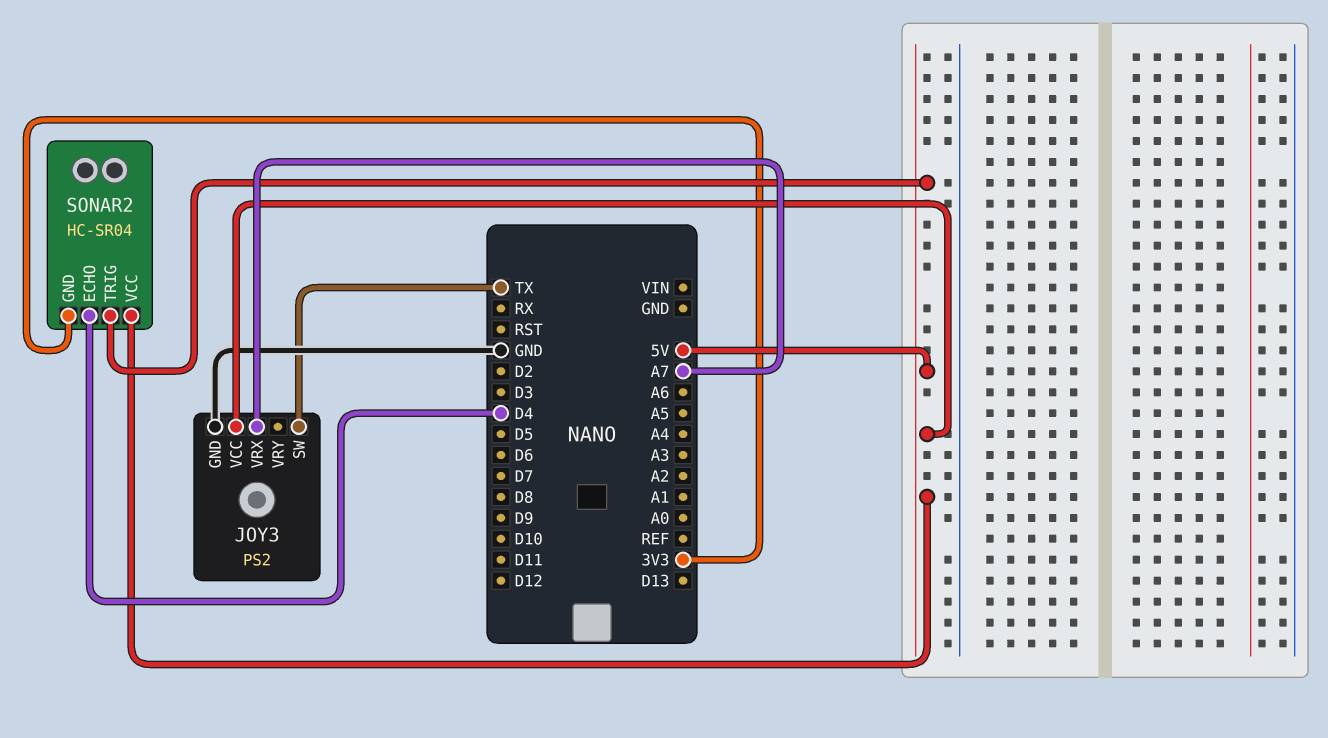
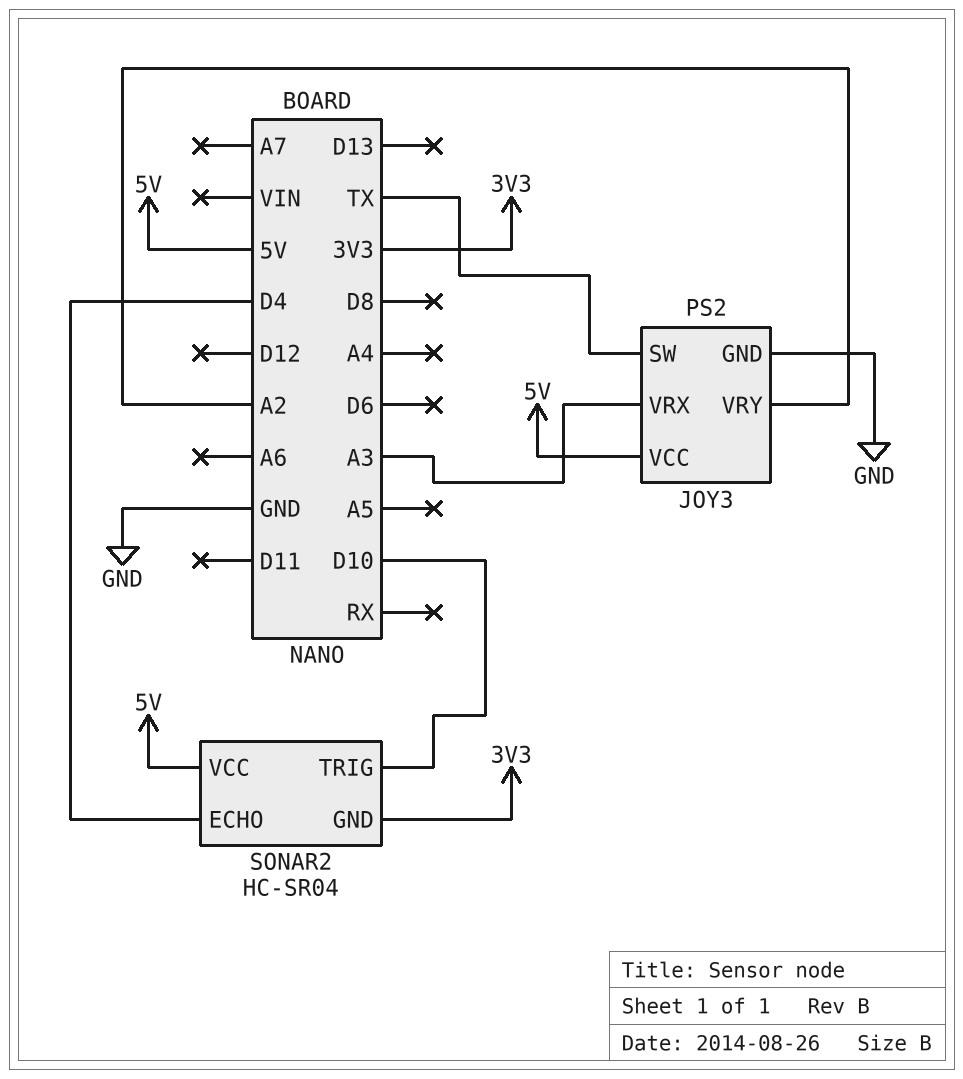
JOY3 pin VRX: A7 -> A3
JOY3 pin VRY: none -> A2
SONAR2 pin TRIG: 5V -> D10

